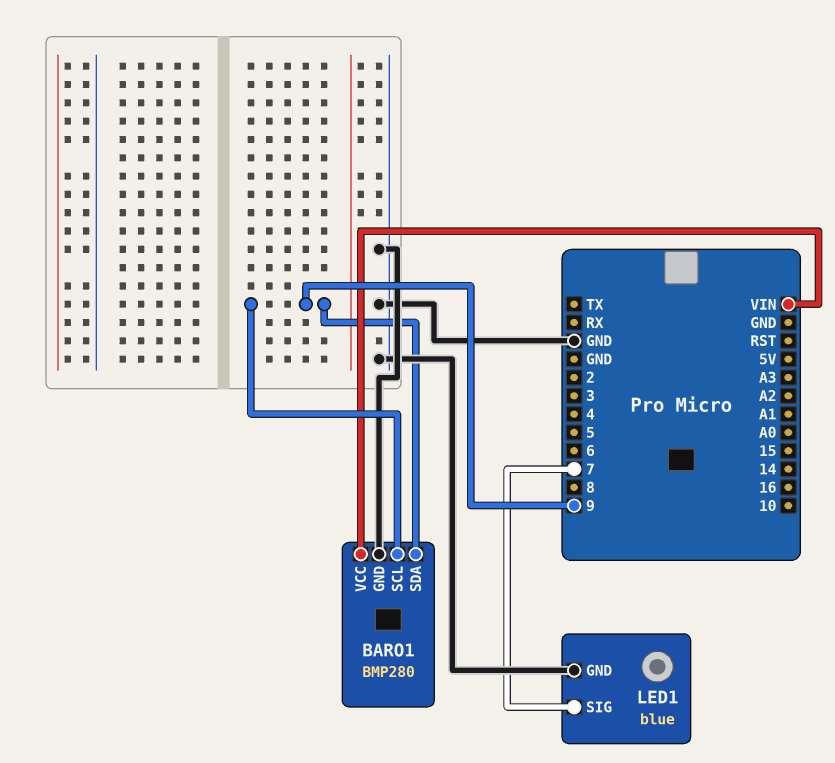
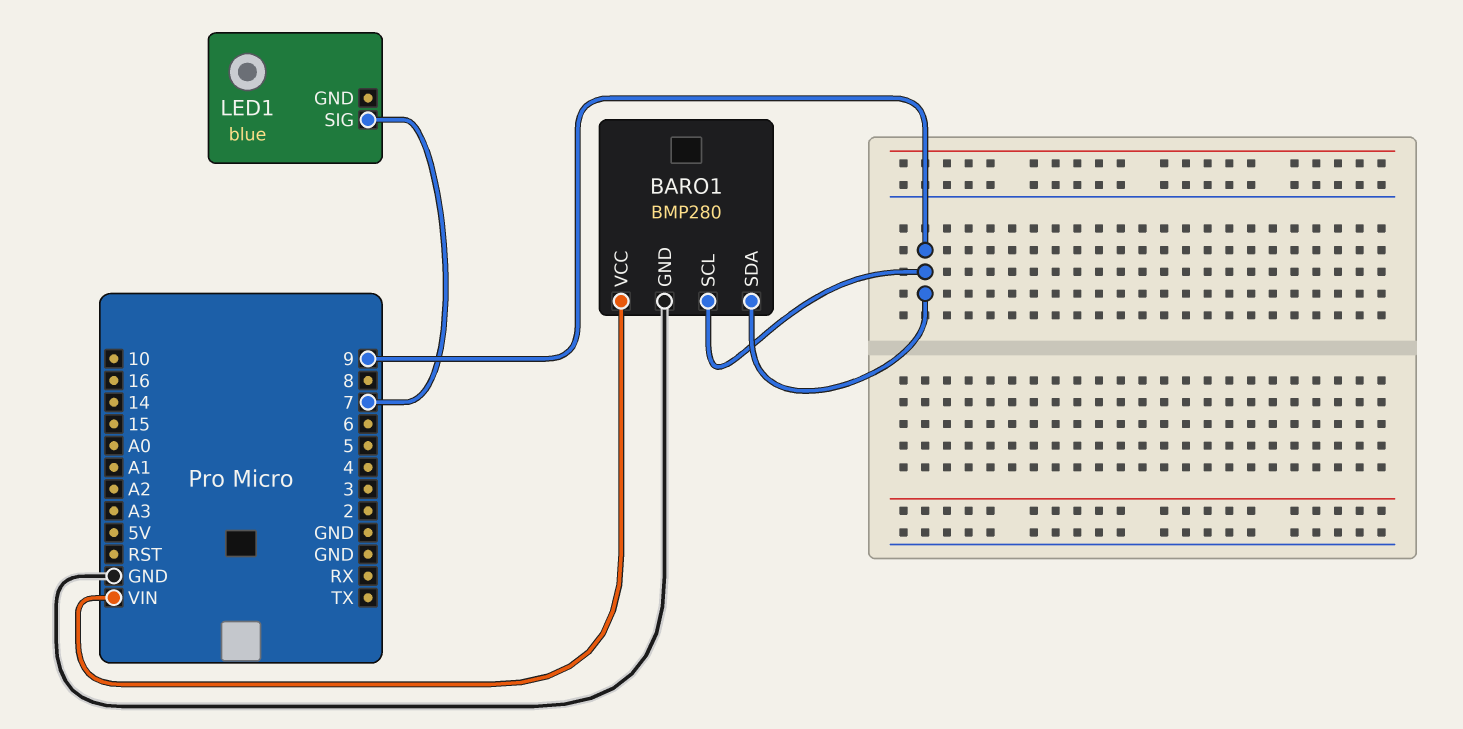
LED1 pin GND: GND -> none

